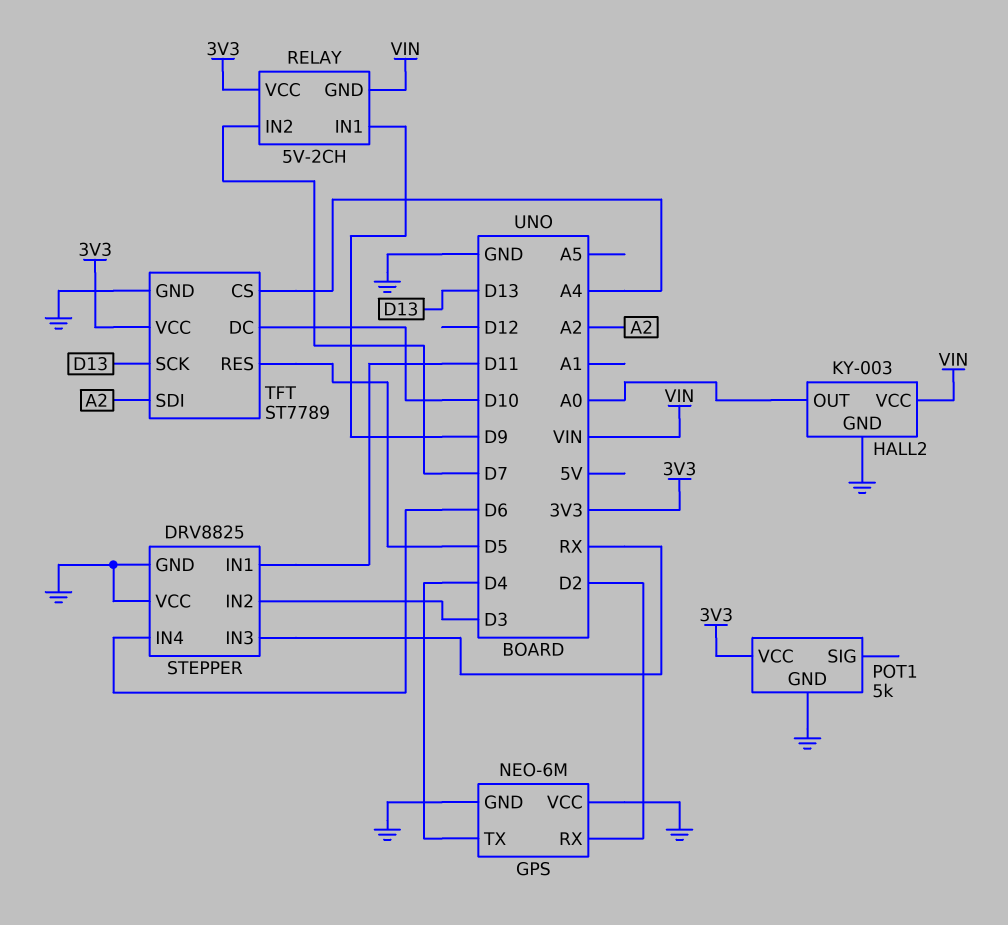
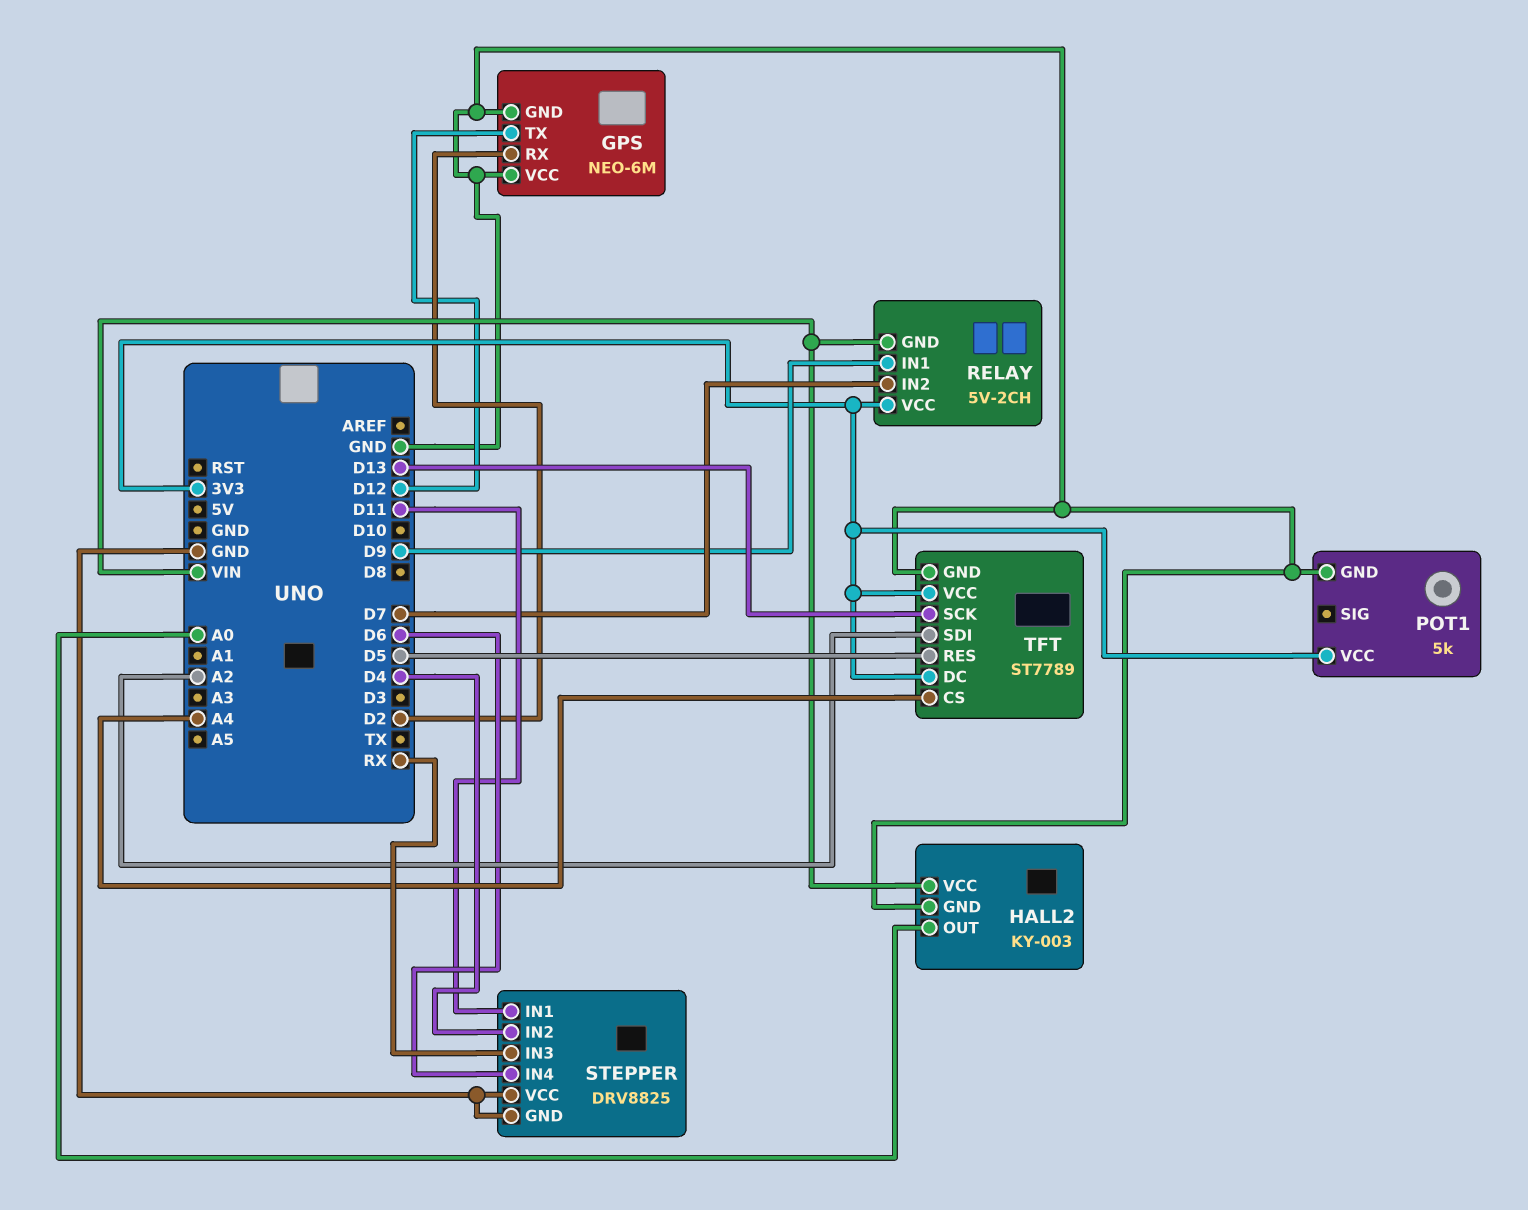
GPS pin TX: D4 -> D12
STEPPER pin IN2: D3 -> D4
TFT pin DC: D10 -> 3V3

